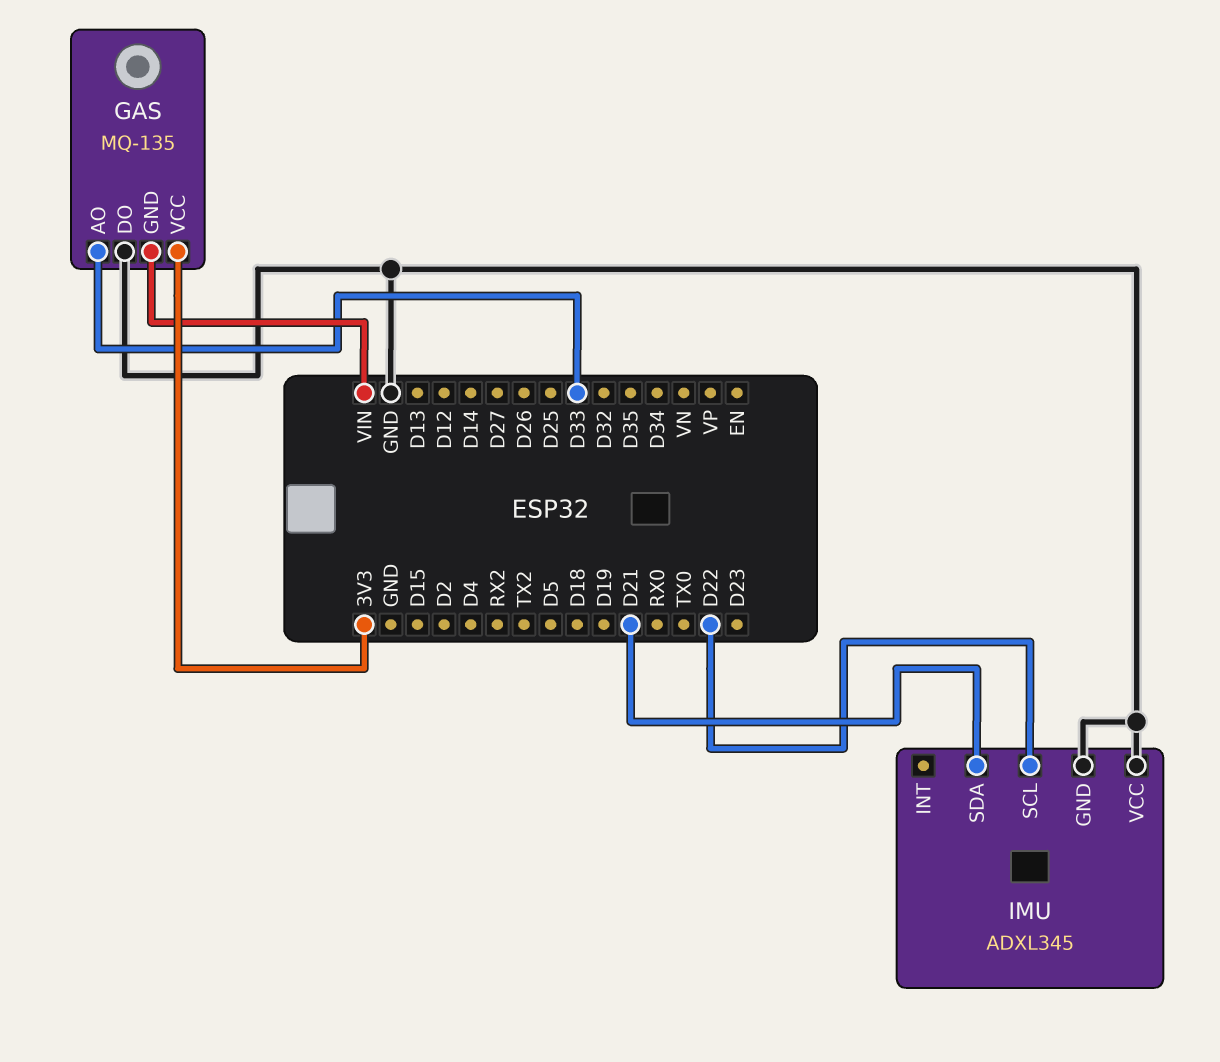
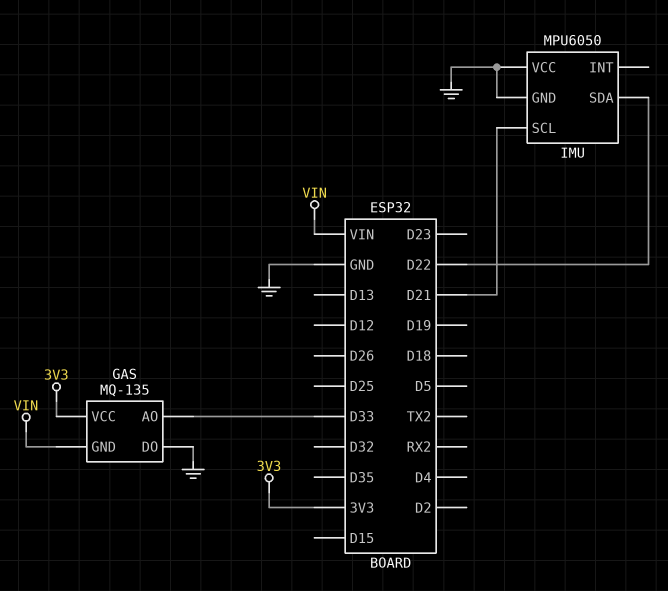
IMU: ADXL345 -> MPU6050
IMU pin SCL: D22 -> D21
IMU pin SDA: D21 -> D22

